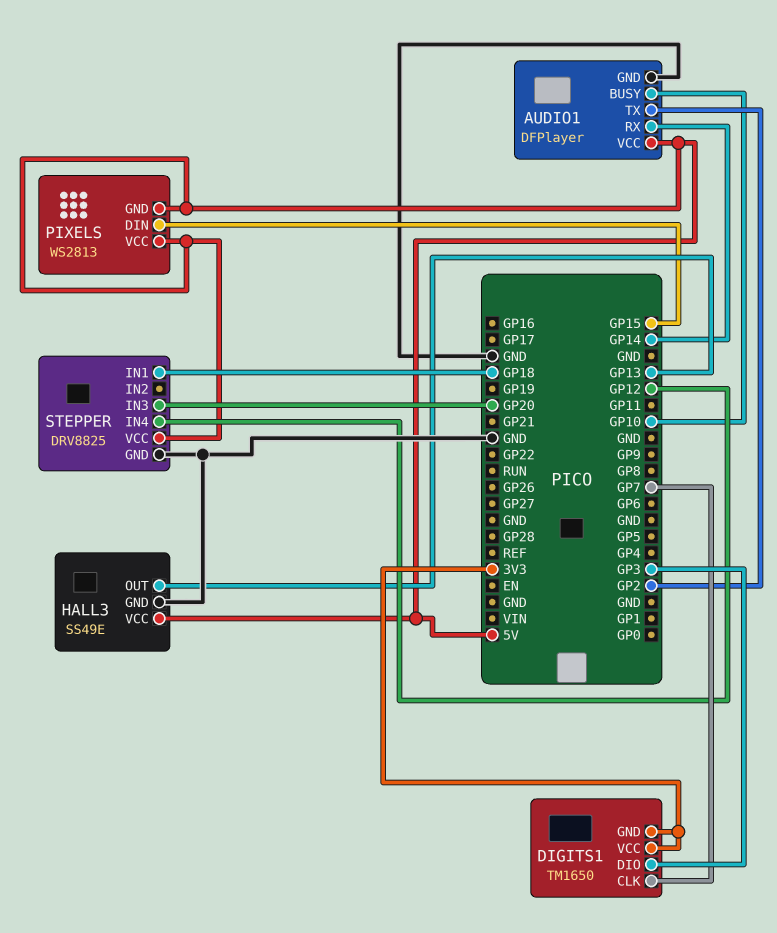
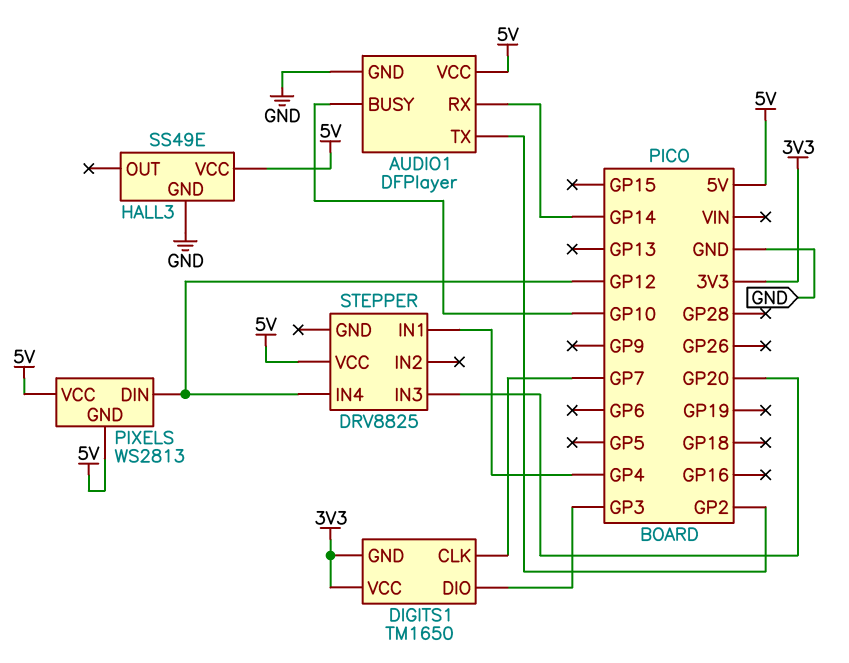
HALL3 pin OUT: GP13 -> none
PIXELS pin DIN: GP15 -> GP12
STEPPER pin GND: GND -> none
STEPPER pin IN1: GP18 -> GP4

